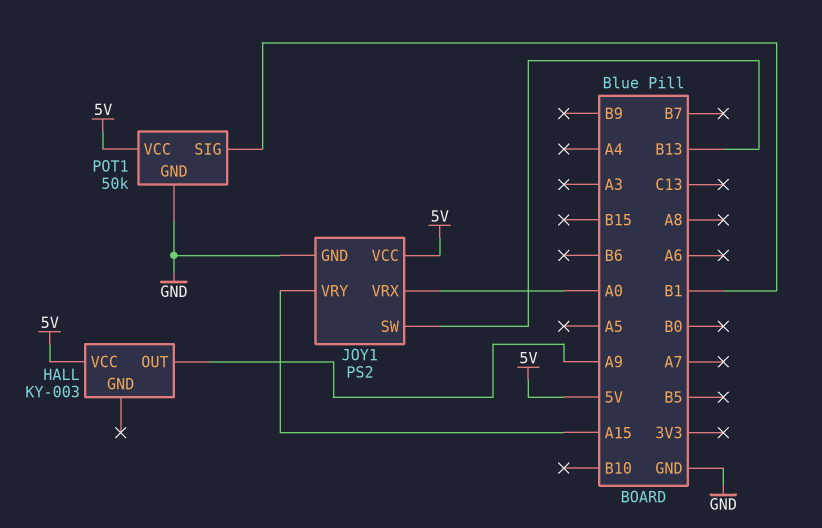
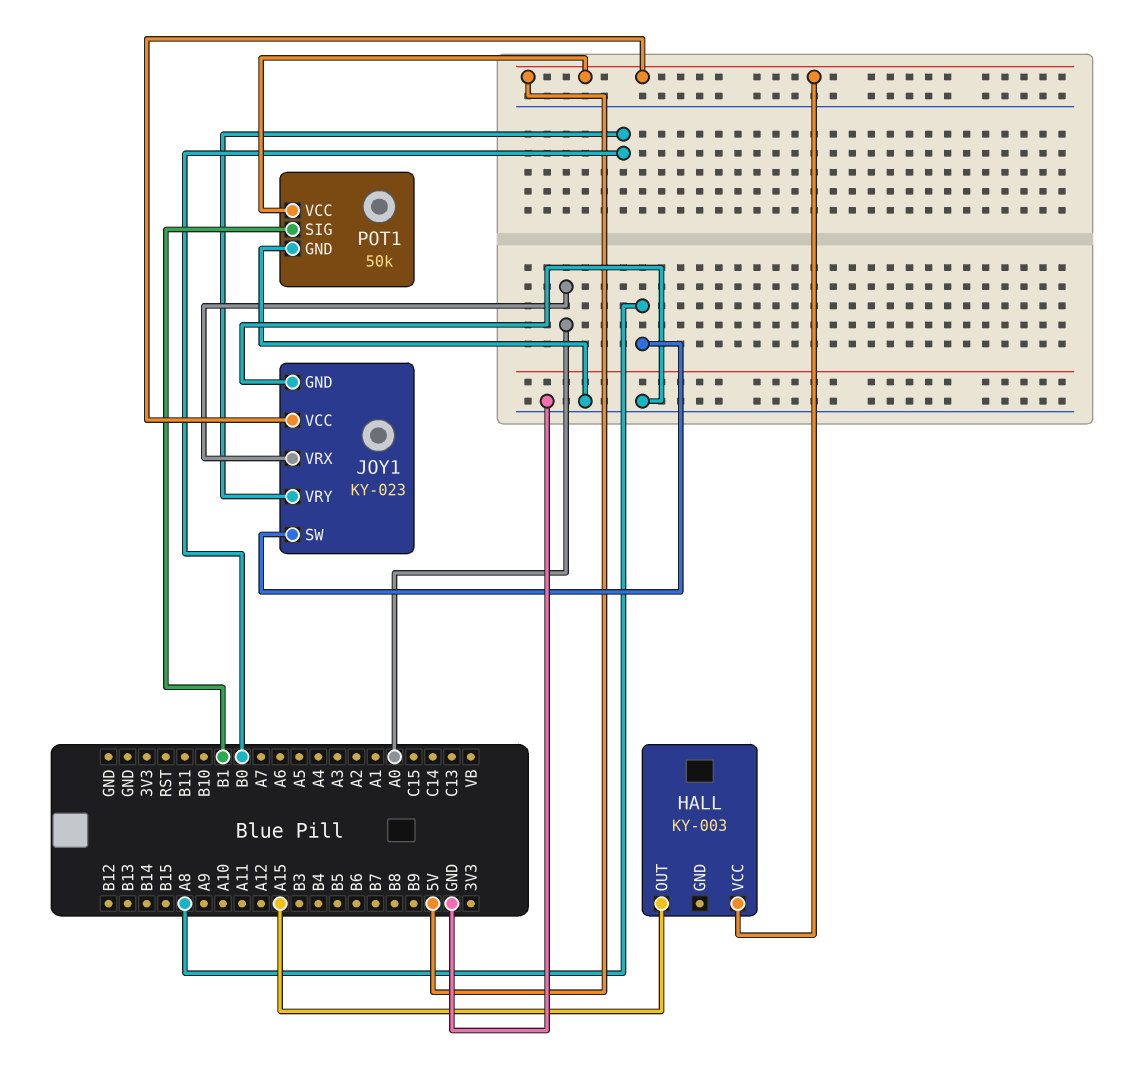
HALL pin OUT: A9 -> A15
JOY1: PS2 -> KY-023
JOY1 pin SW: B13 -> A8
JOY1 pin VRY: A15 -> B0

